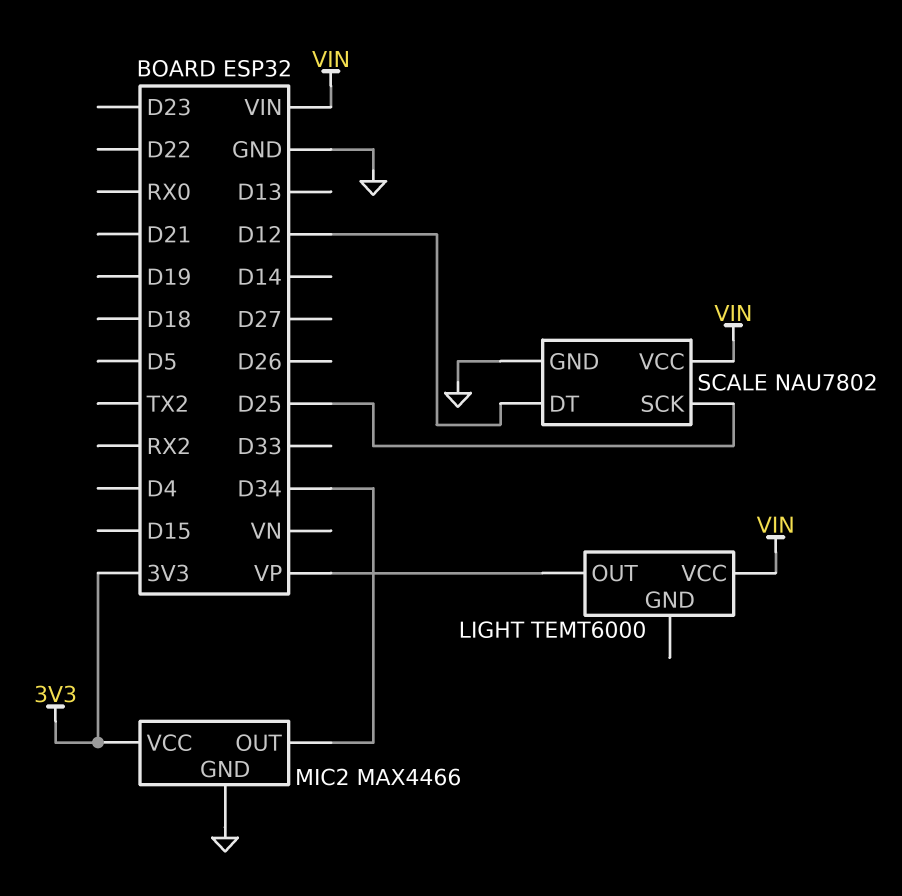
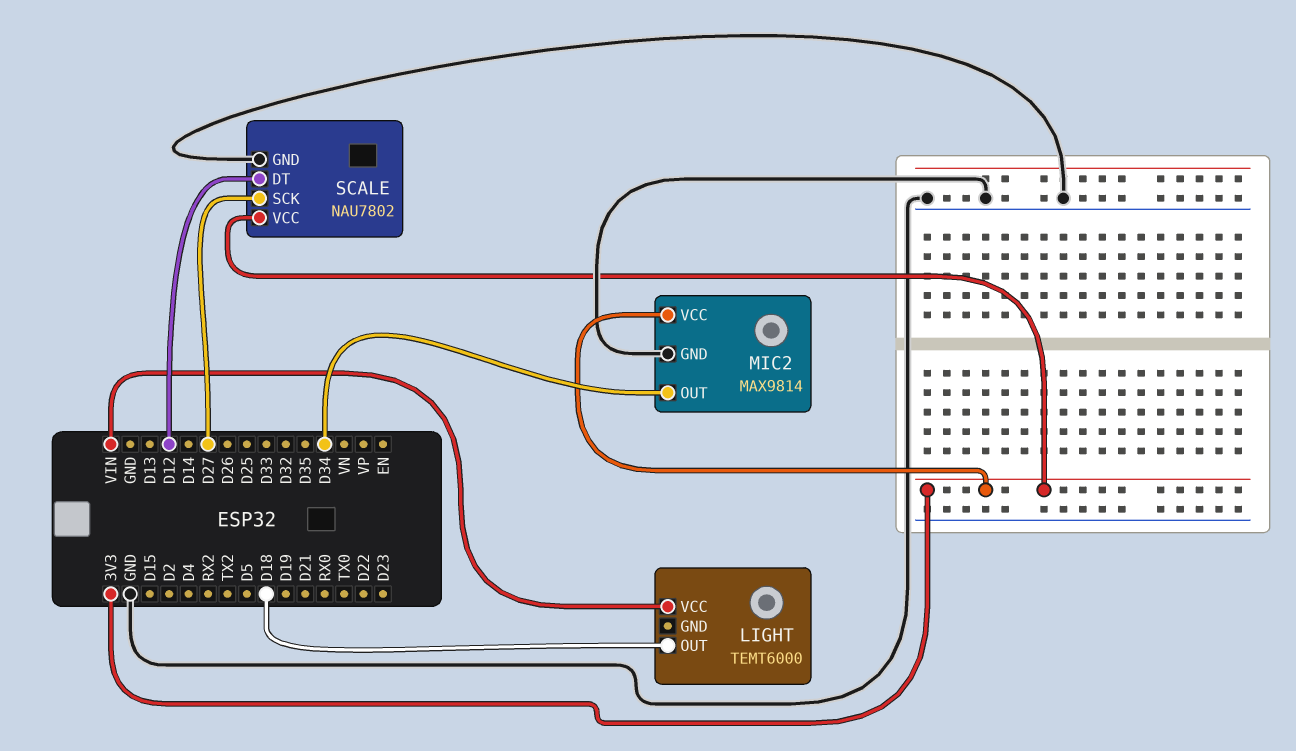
LIGHT pin OUT: VP -> D18
MIC2: MAX4466 -> MAX9814
SCALE pin SCK: D25 -> D27
SCALE pin VCC: VIN -> 3V3

